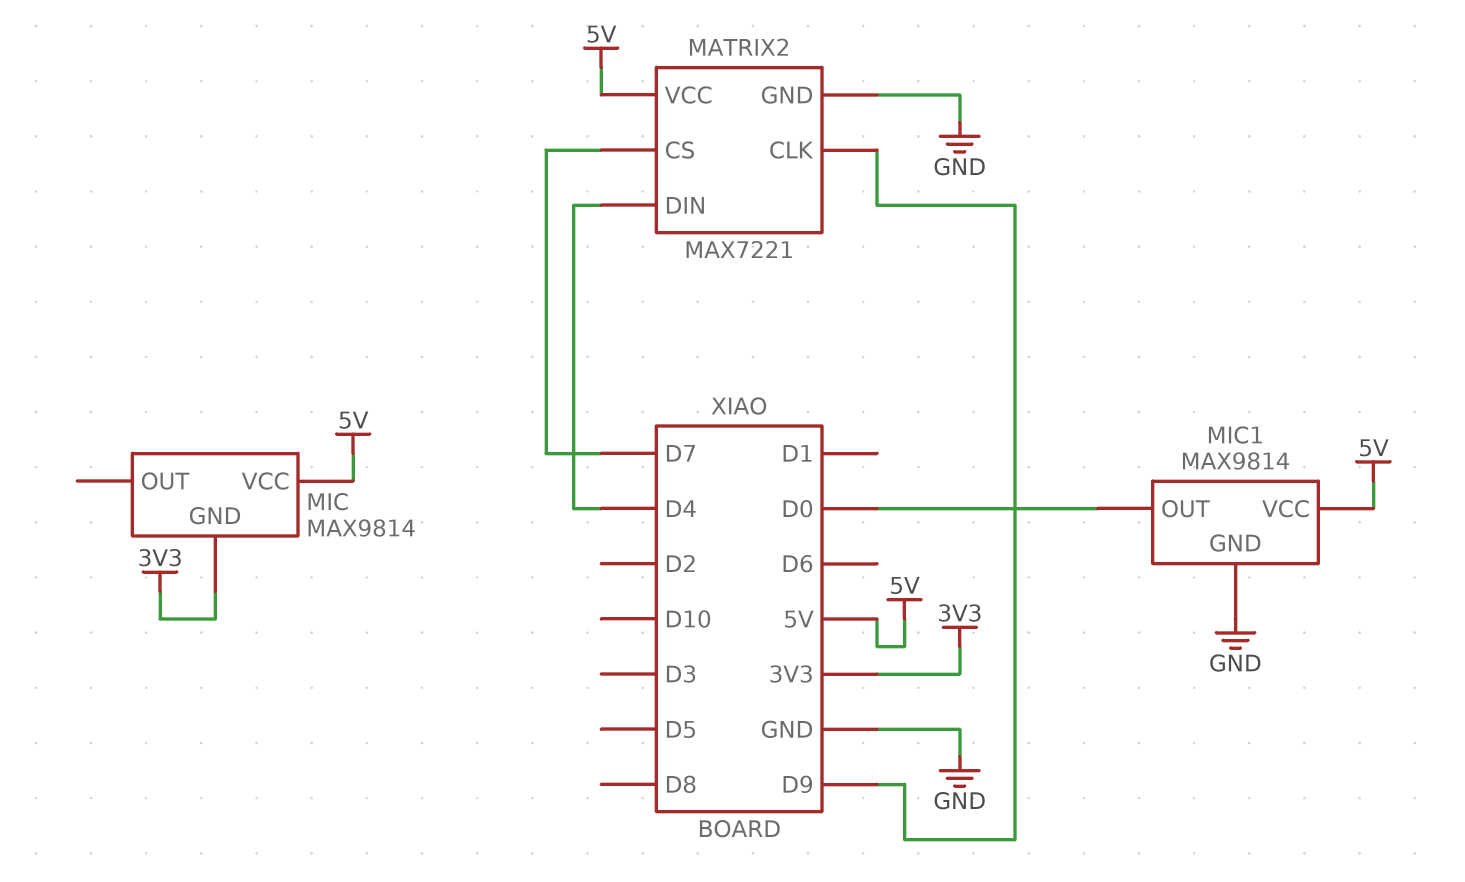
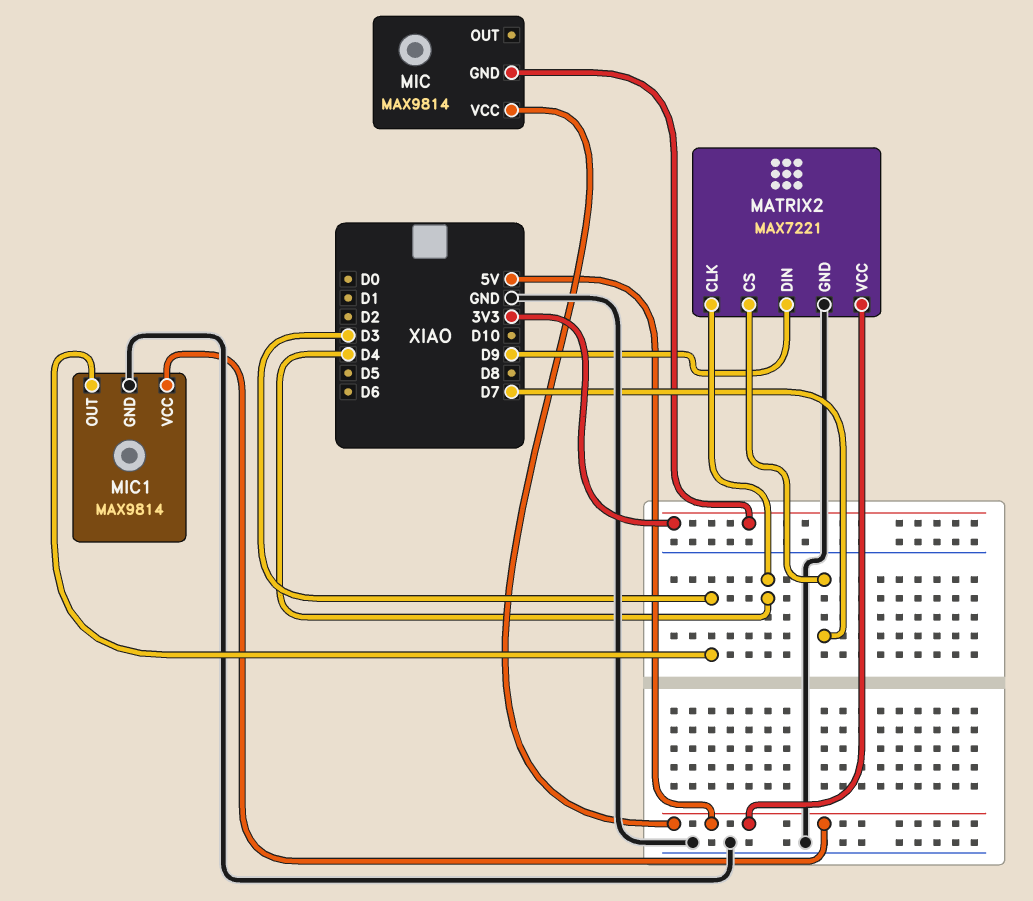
MATRIX2 pin CLK: D9 -> D4
MATRIX2 pin DIN: D4 -> D9
MIC1 pin OUT: D0 -> D3

